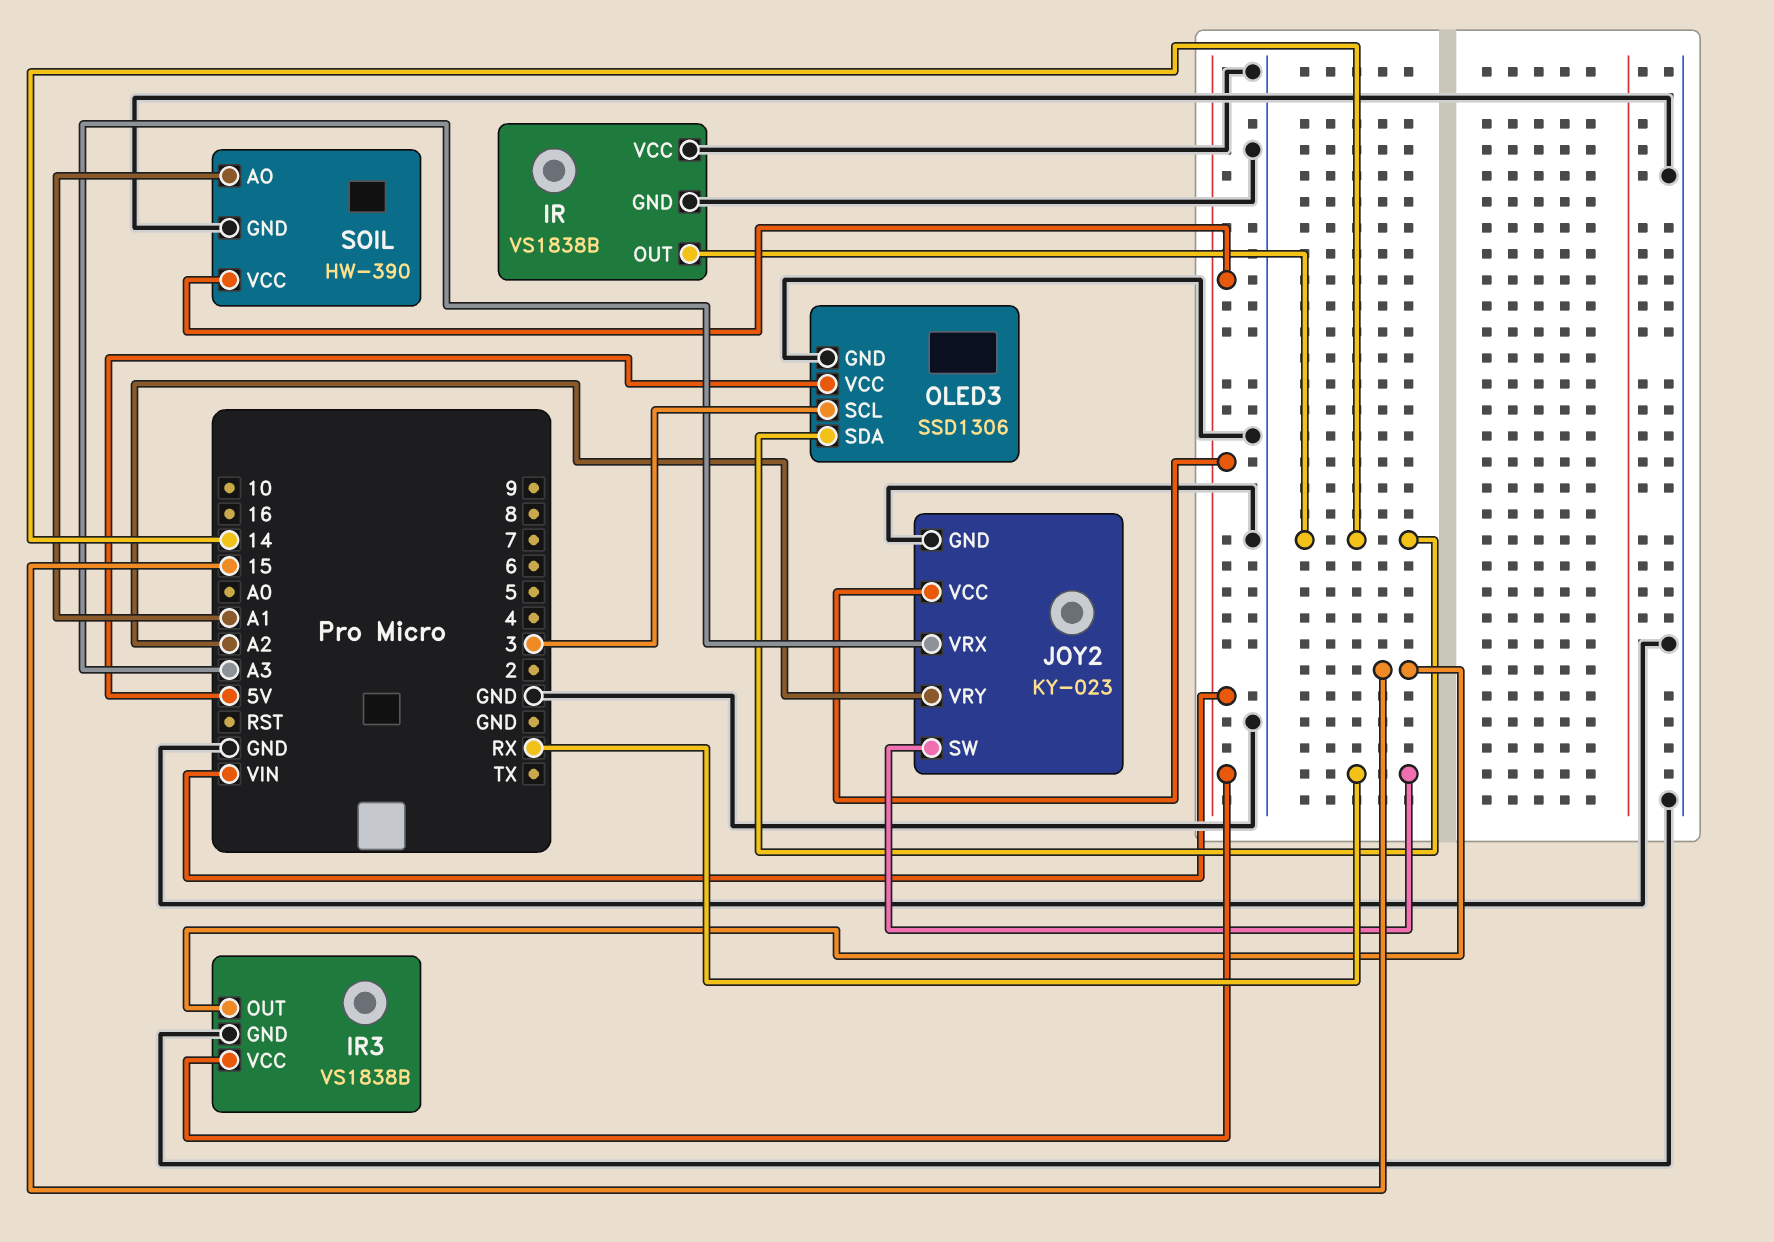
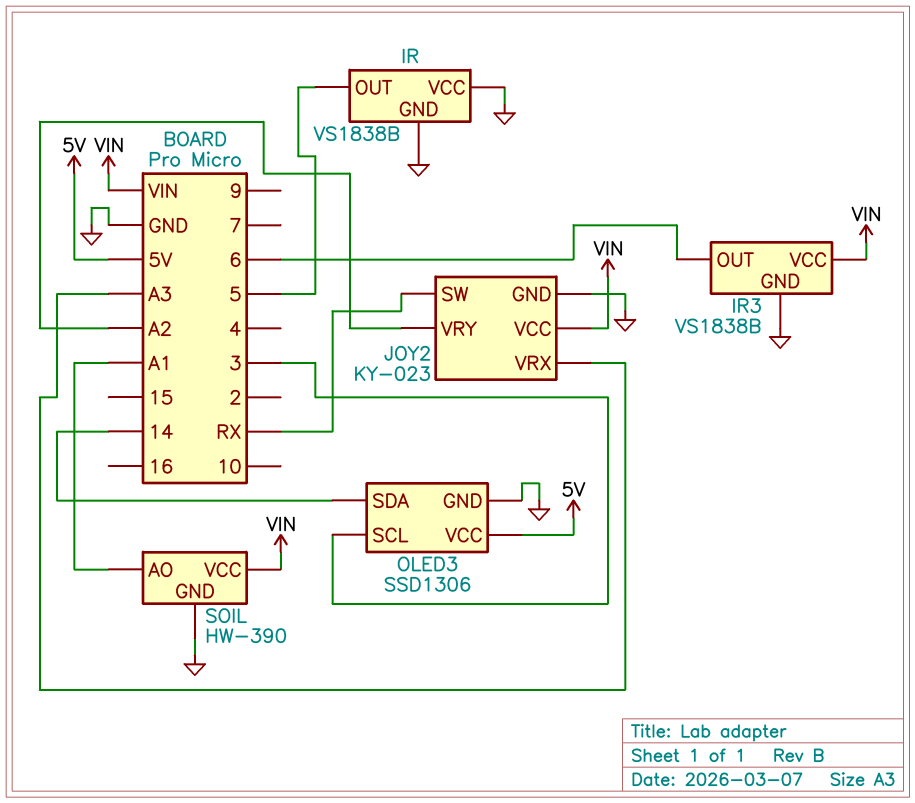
IR pin OUT: 14 -> 5
IR3 pin OUT: 15 -> 6

